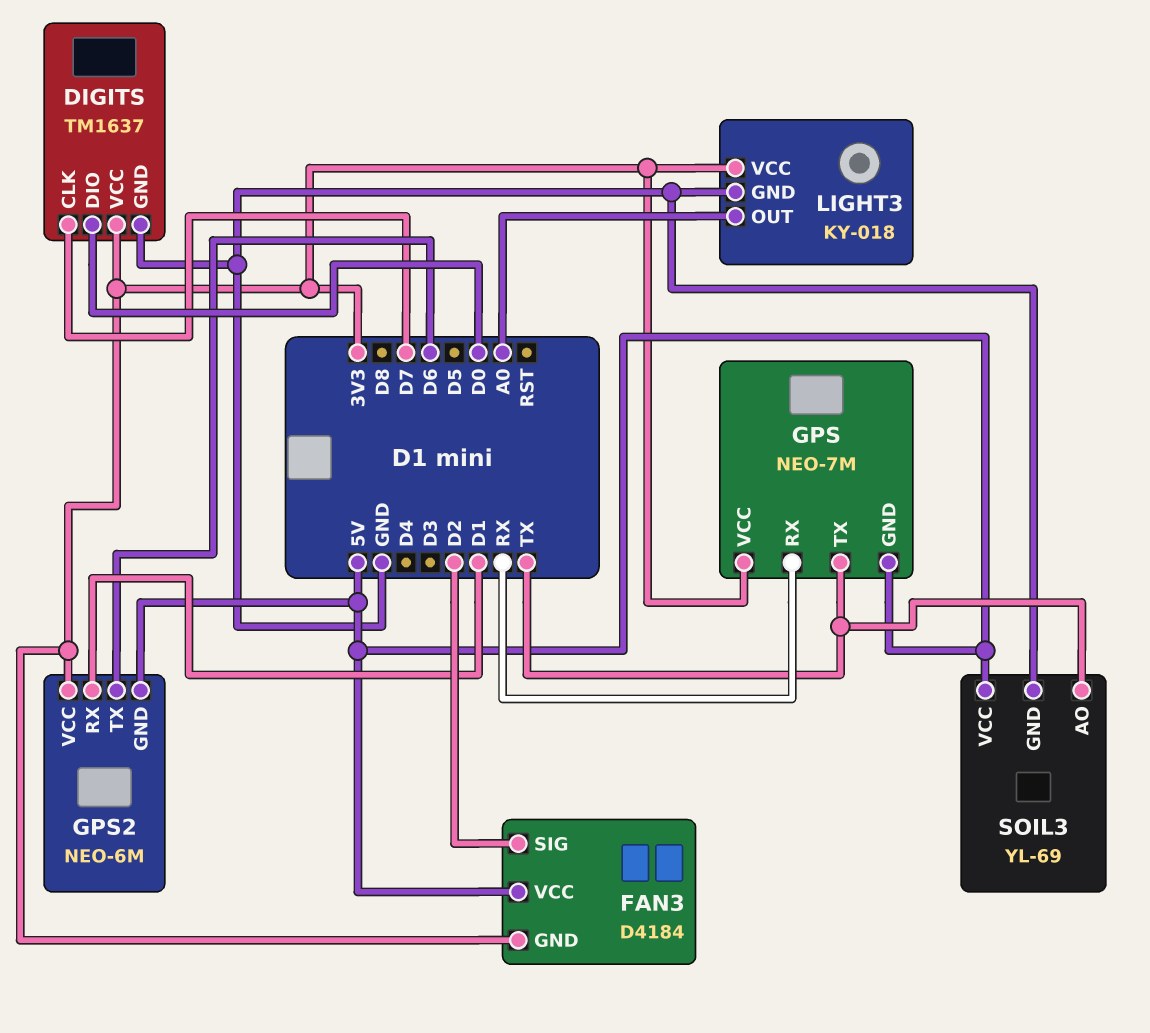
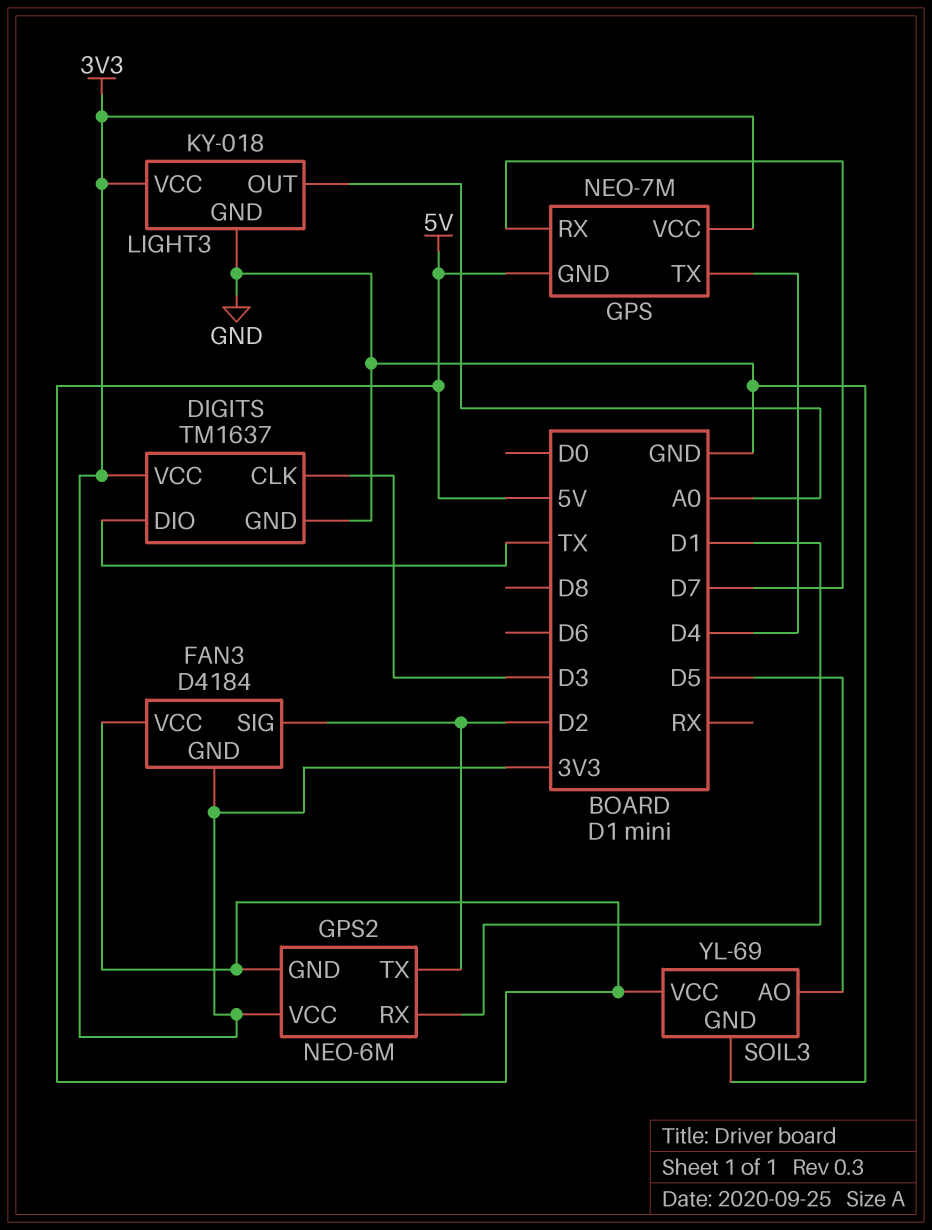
DIGITS pin CLK: D7 -> D3
DIGITS pin DIO: D0 -> TX
GPS pin RX: RX -> D7
GPS pin TX: TX -> D4
GPS2 pin TX: D6 -> D2
SOIL3 pin AO: TX -> D5

